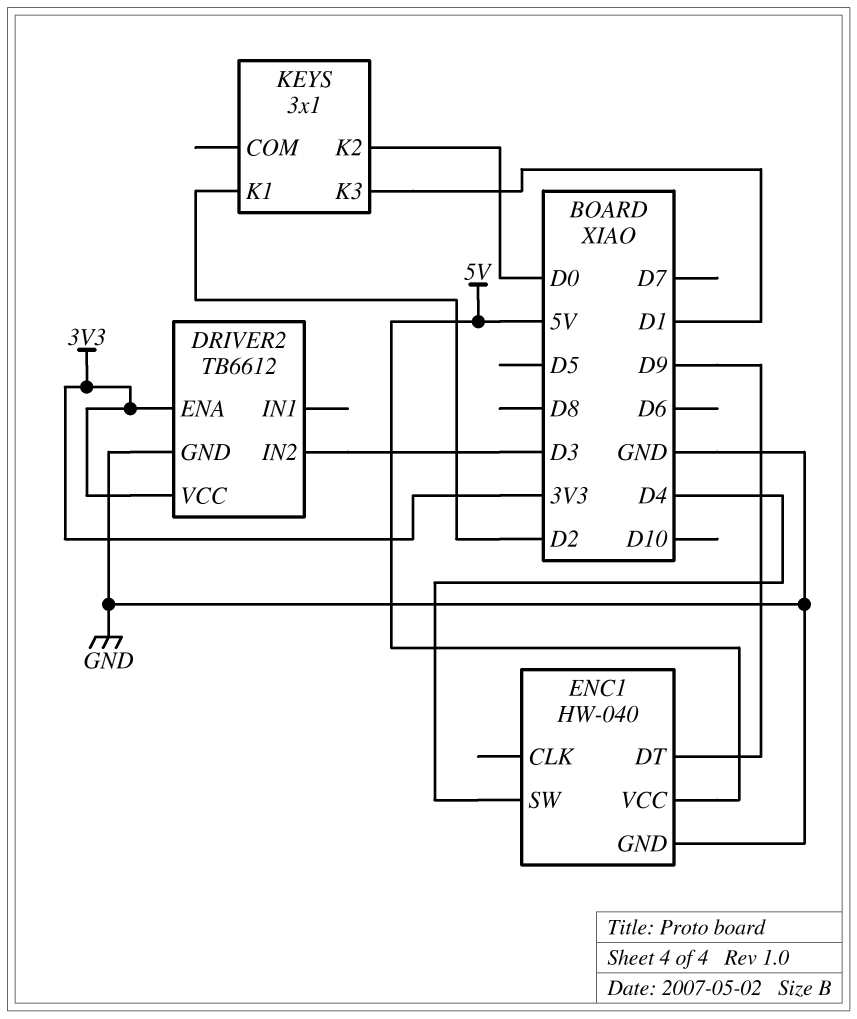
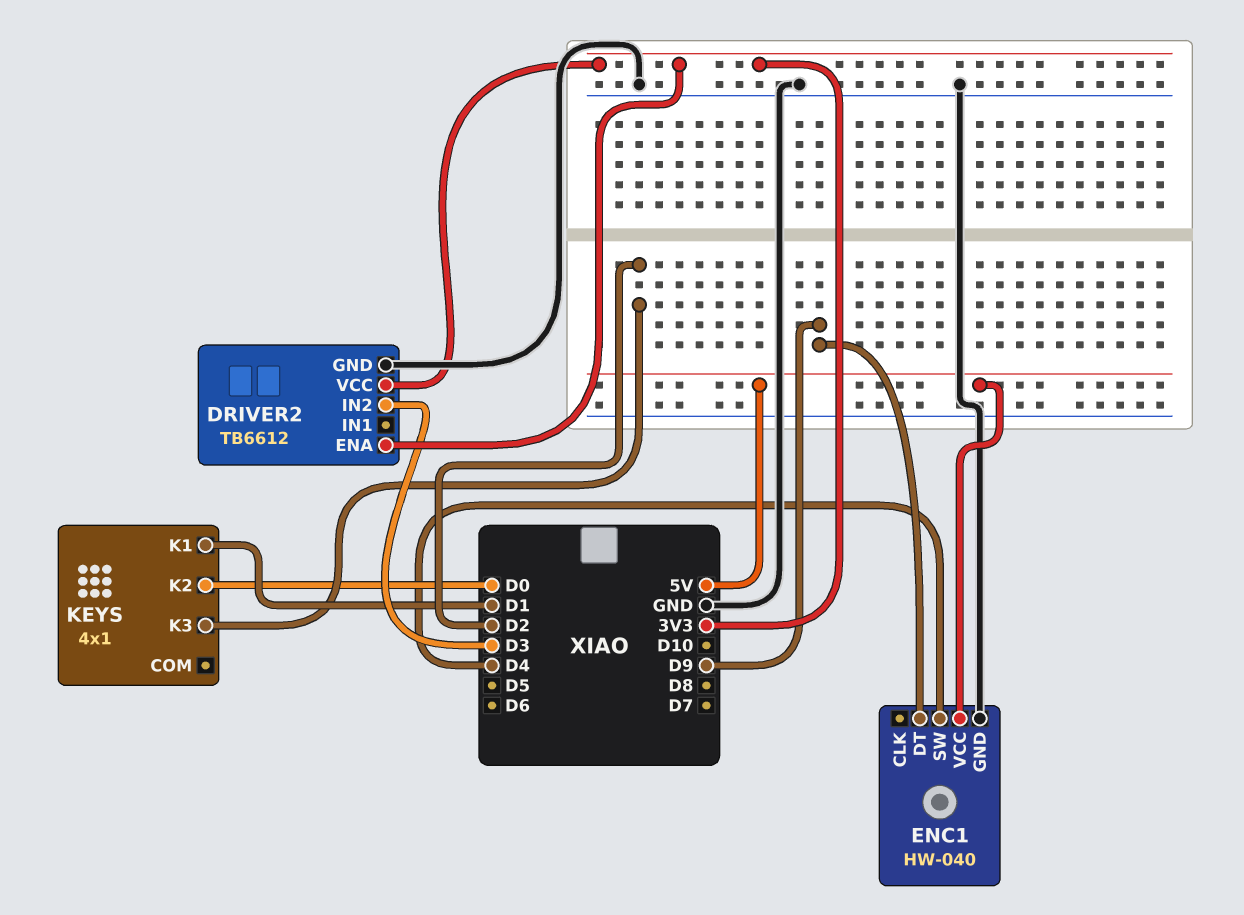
KEYS: 3x1 -> 4x1
KEYS pin K1: D2 -> D1
KEYS pin K3: D1 -> D2

